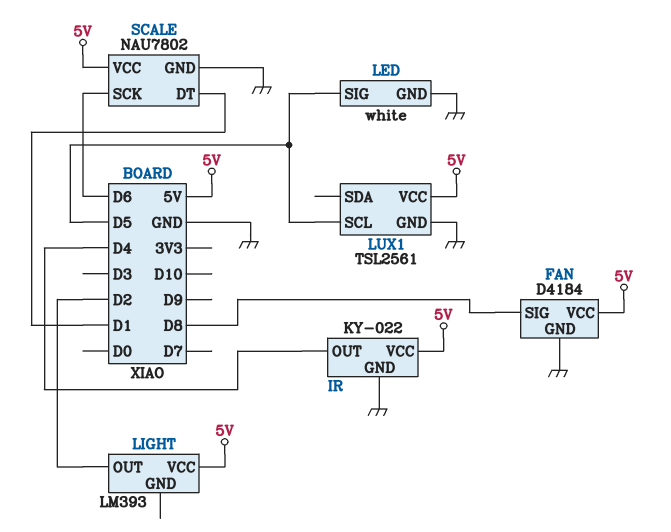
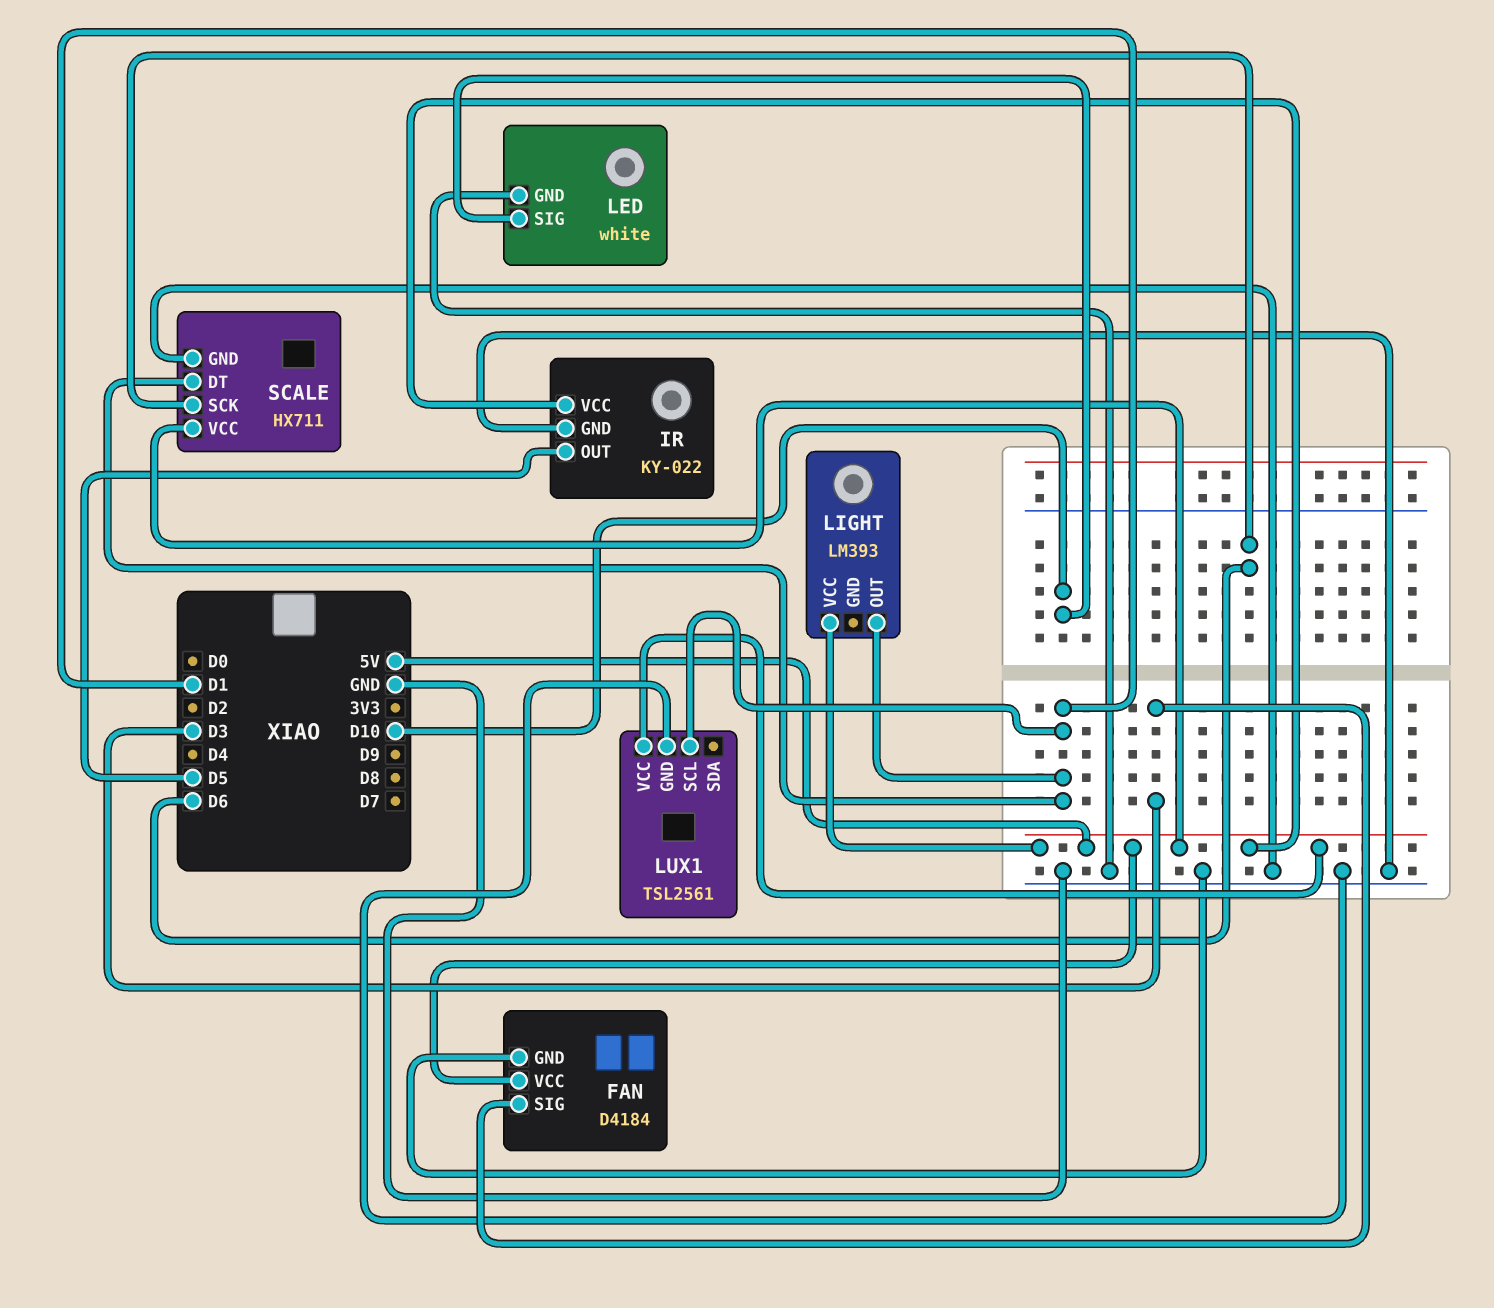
FAN pin SIG: D8 -> D3
IR pin OUT: D4 -> D5
LED pin SIG: D5 -> D10
LIGHT pin OUT: D2 -> D1
LUX1 pin SCL: D5 -> D1
SCALE: NAU7802 -> HX711

